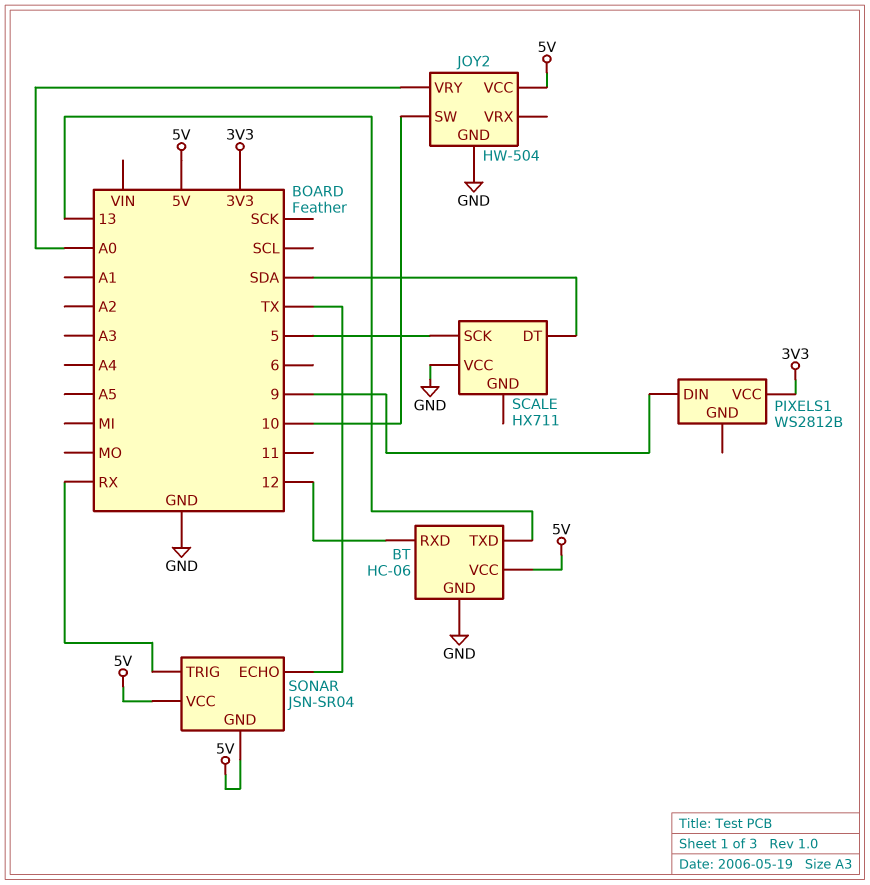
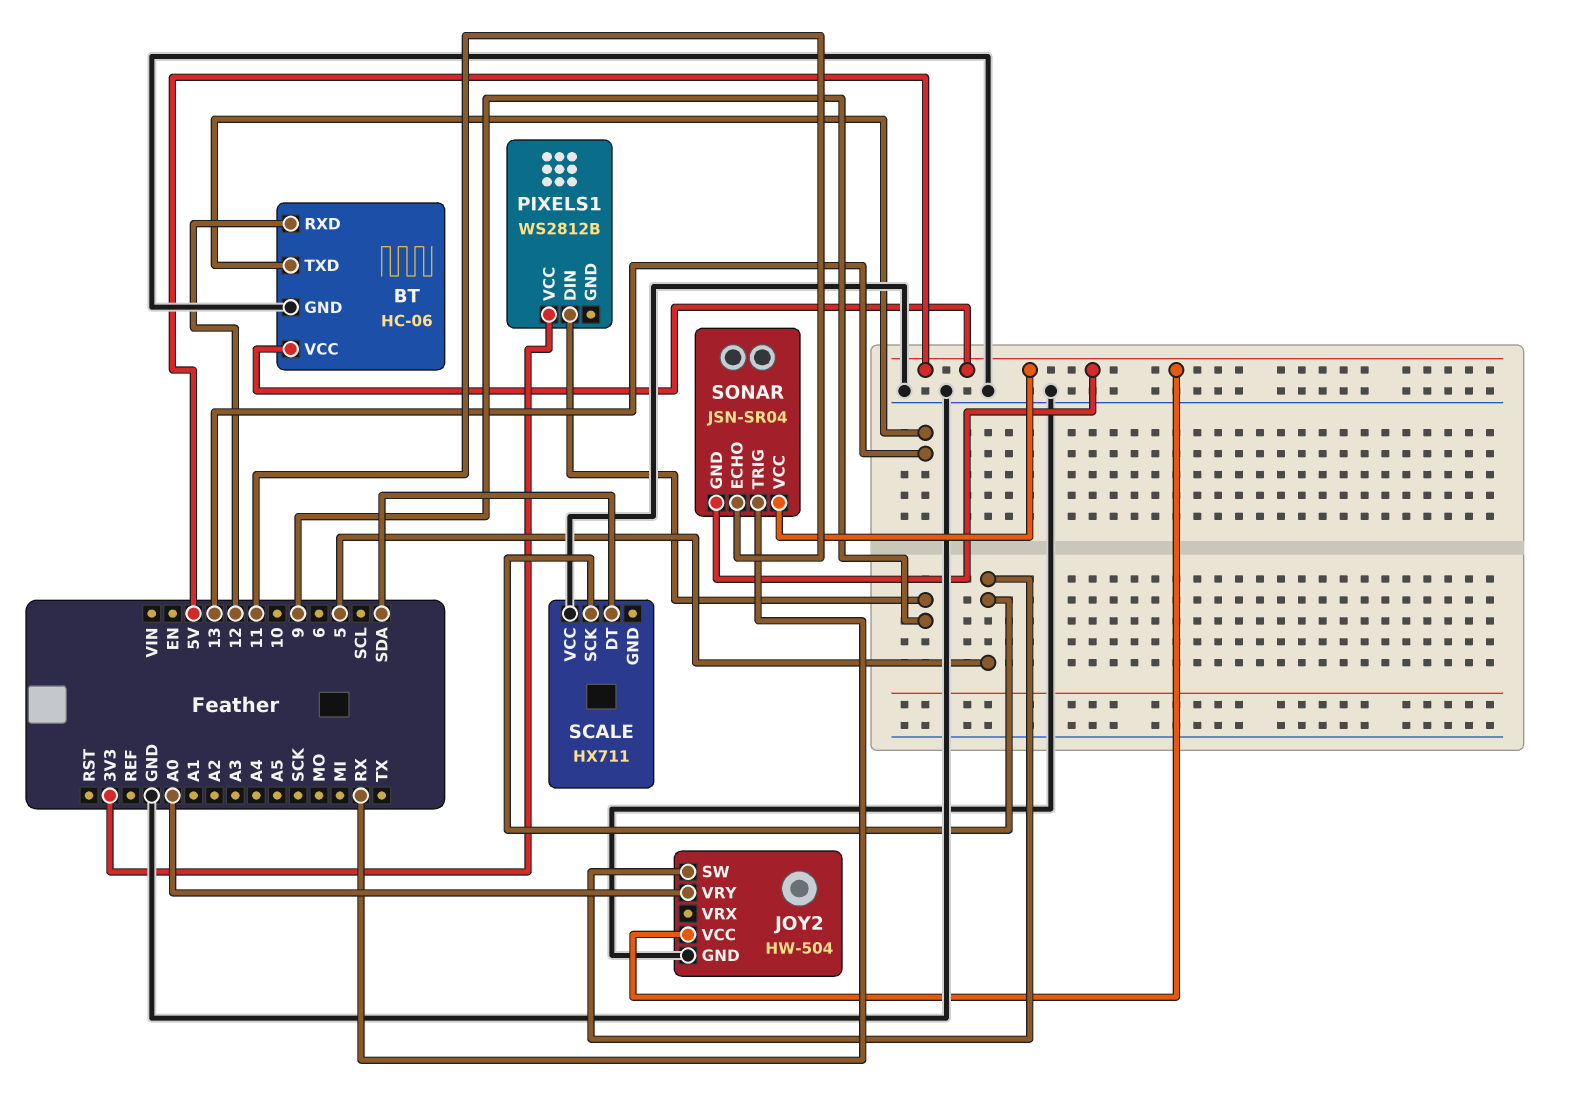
JOY2 pin SW: 10 -> 5
SONAR pin ECHO: TX -> 11

